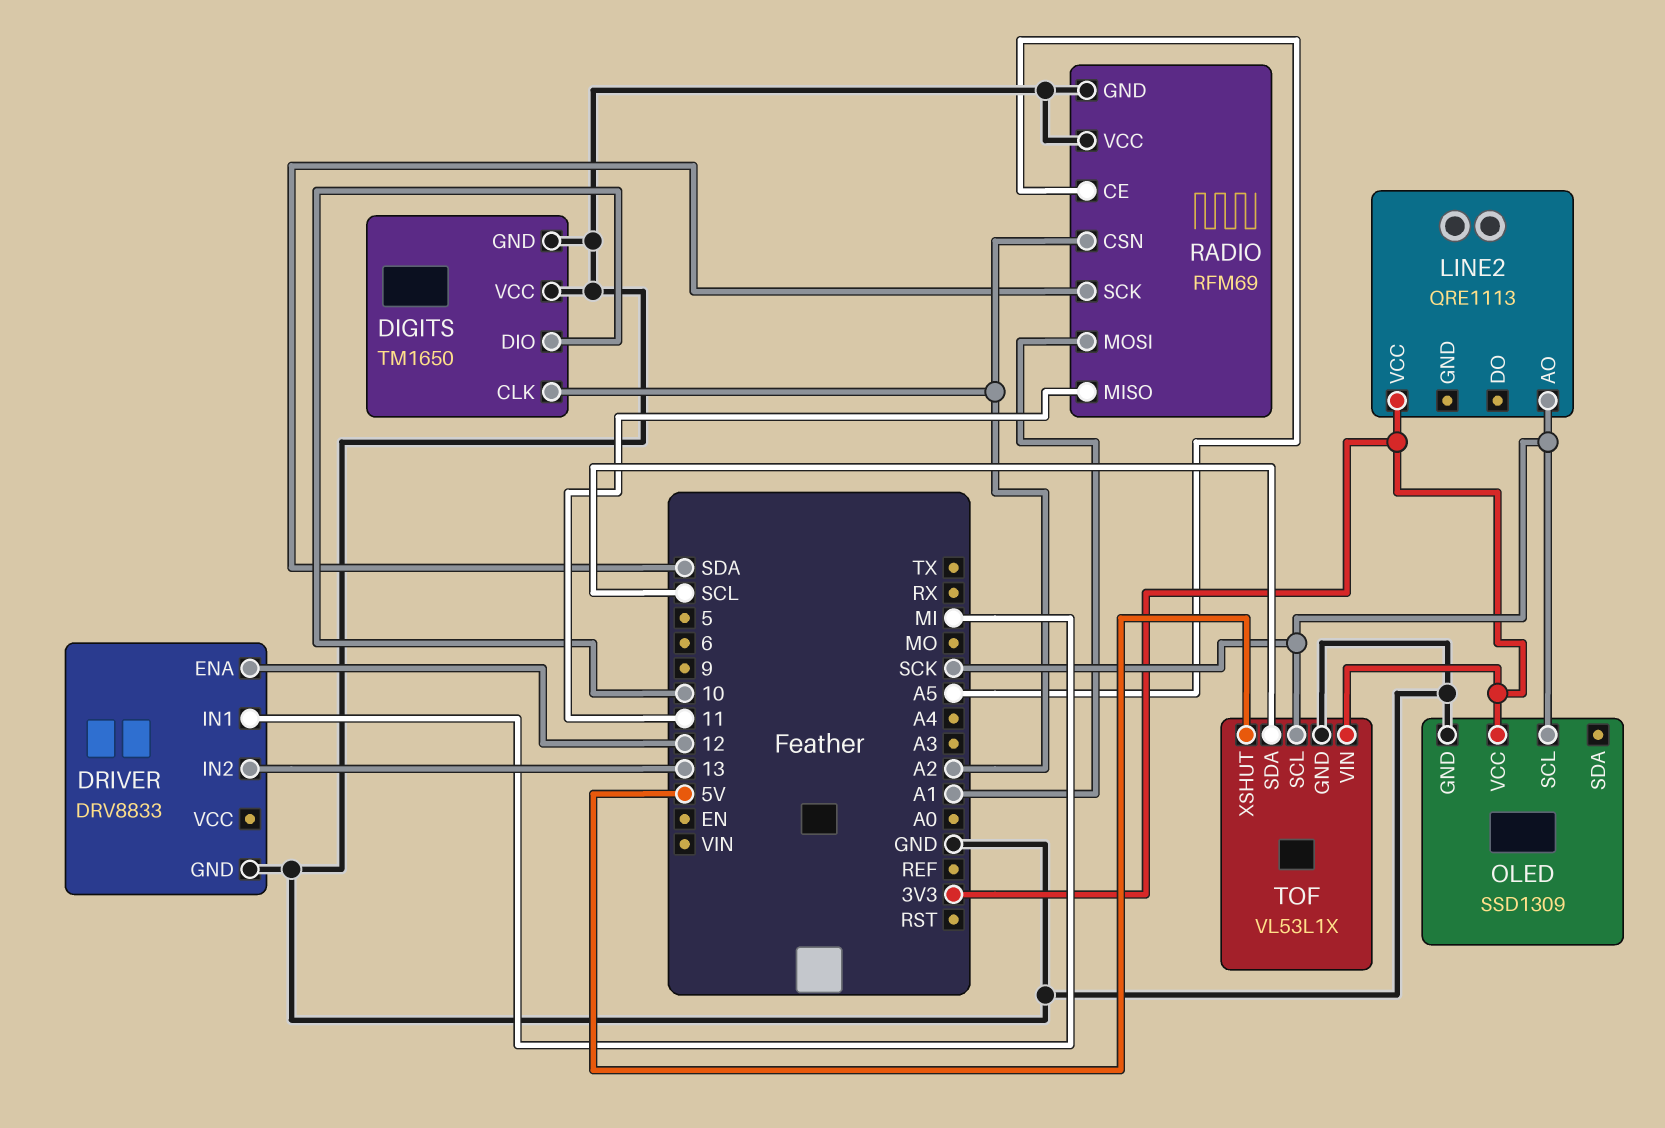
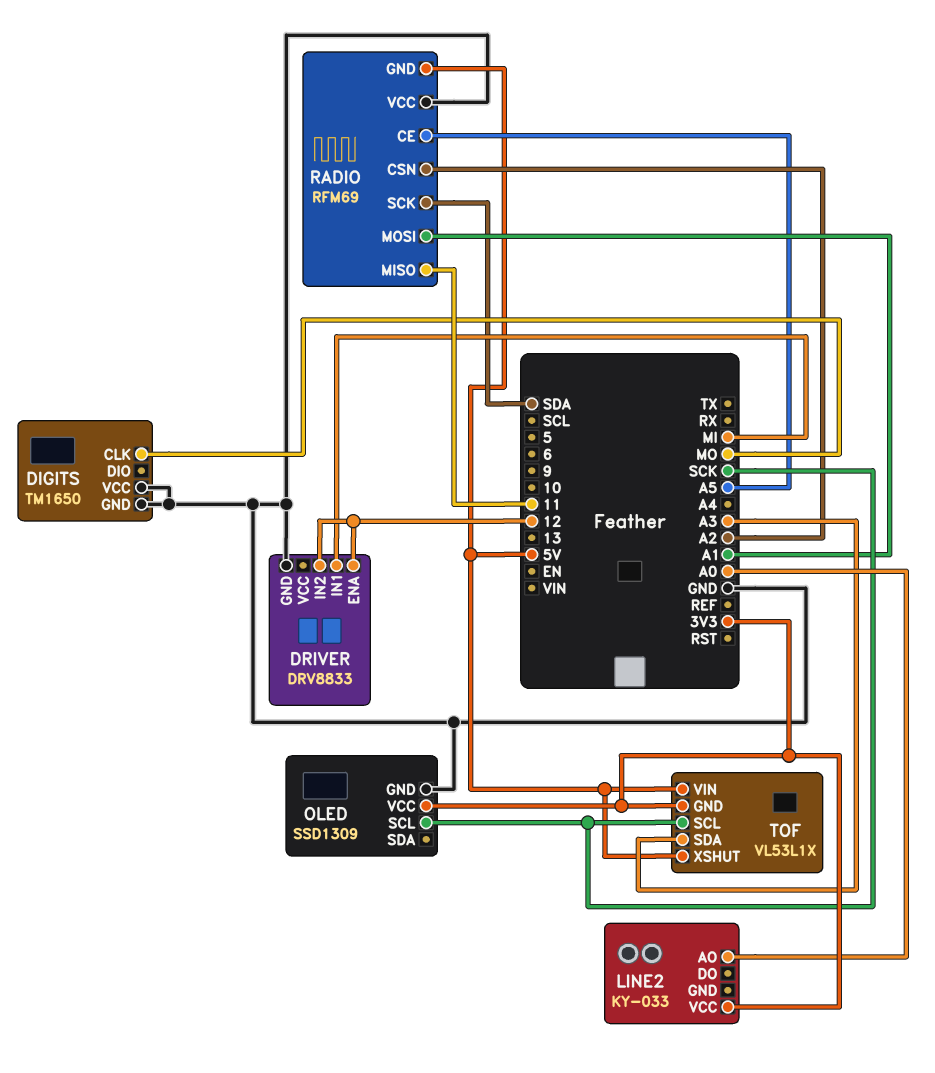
DIGITS pin CLK: A2 -> MO
DIGITS pin DIO: 10 -> none
DRIVER pin IN2: 13 -> 12
LINE2: QRE1113 -> KY-033
LINE2 pin AO: SCK -> A0
RADIO pin GND: GND -> 5V
TOF pin GND: GND -> 3V3
TOF pin SDA: SCL -> A3
TOF pin VIN: 3V3 -> 5V

